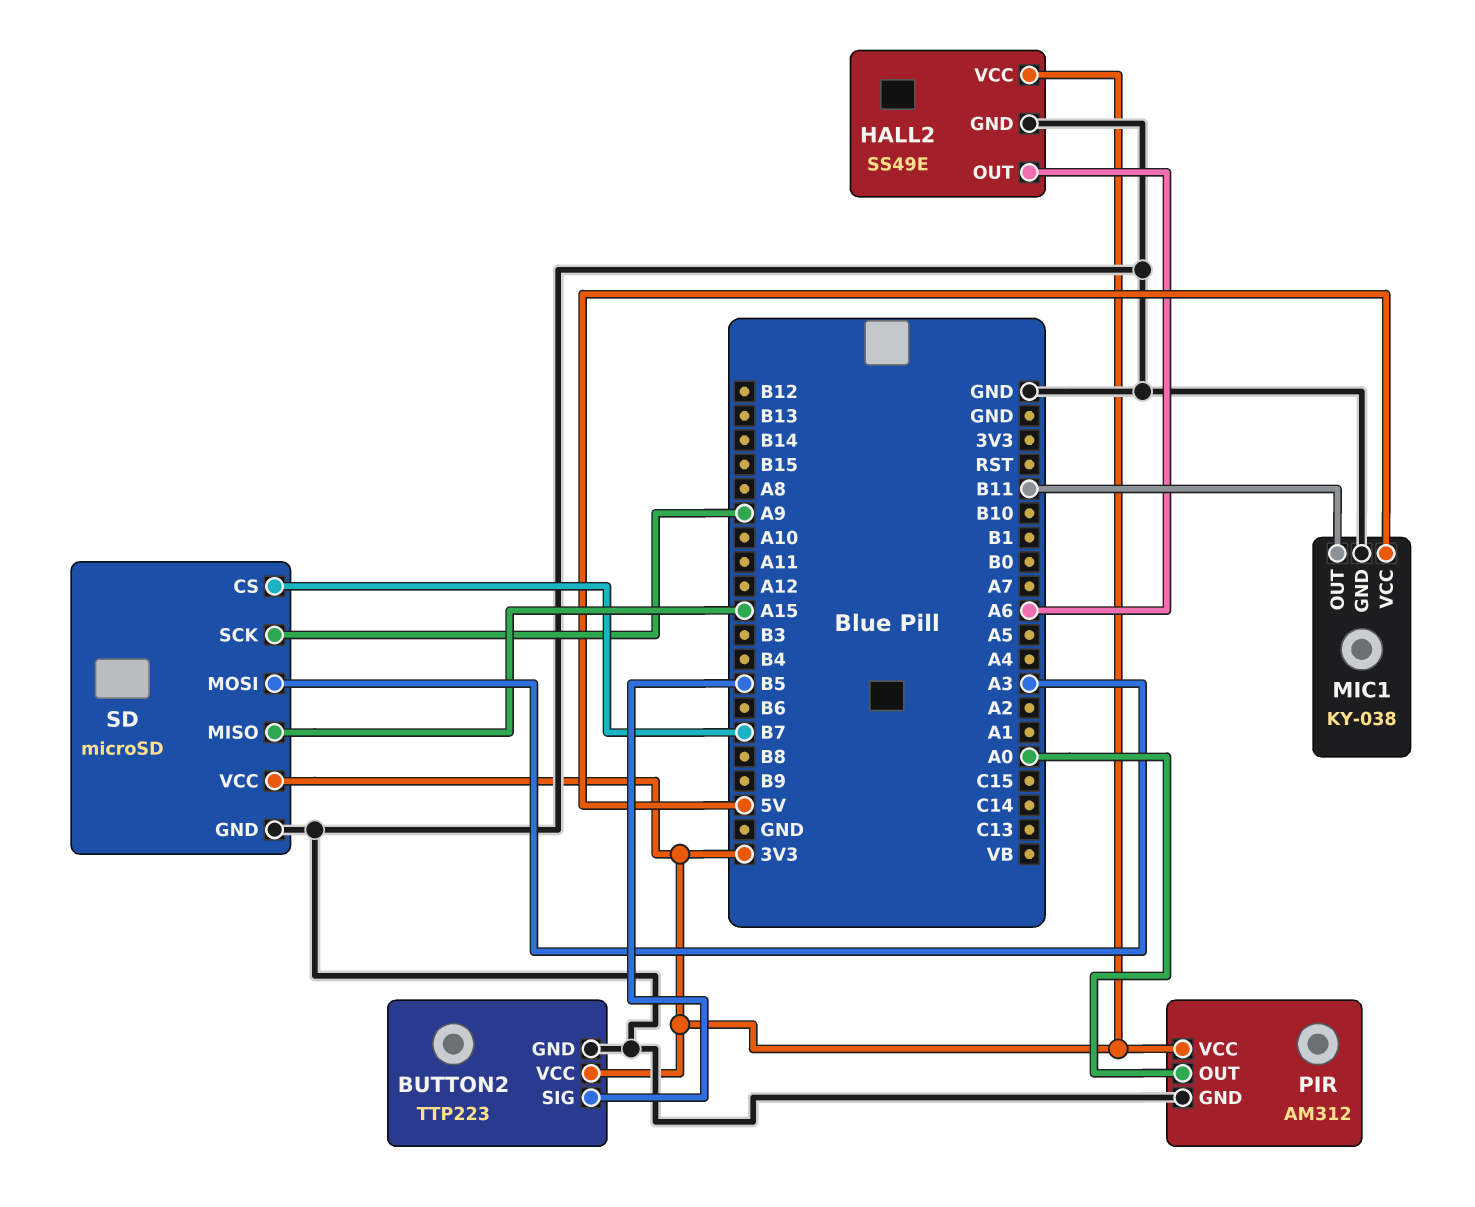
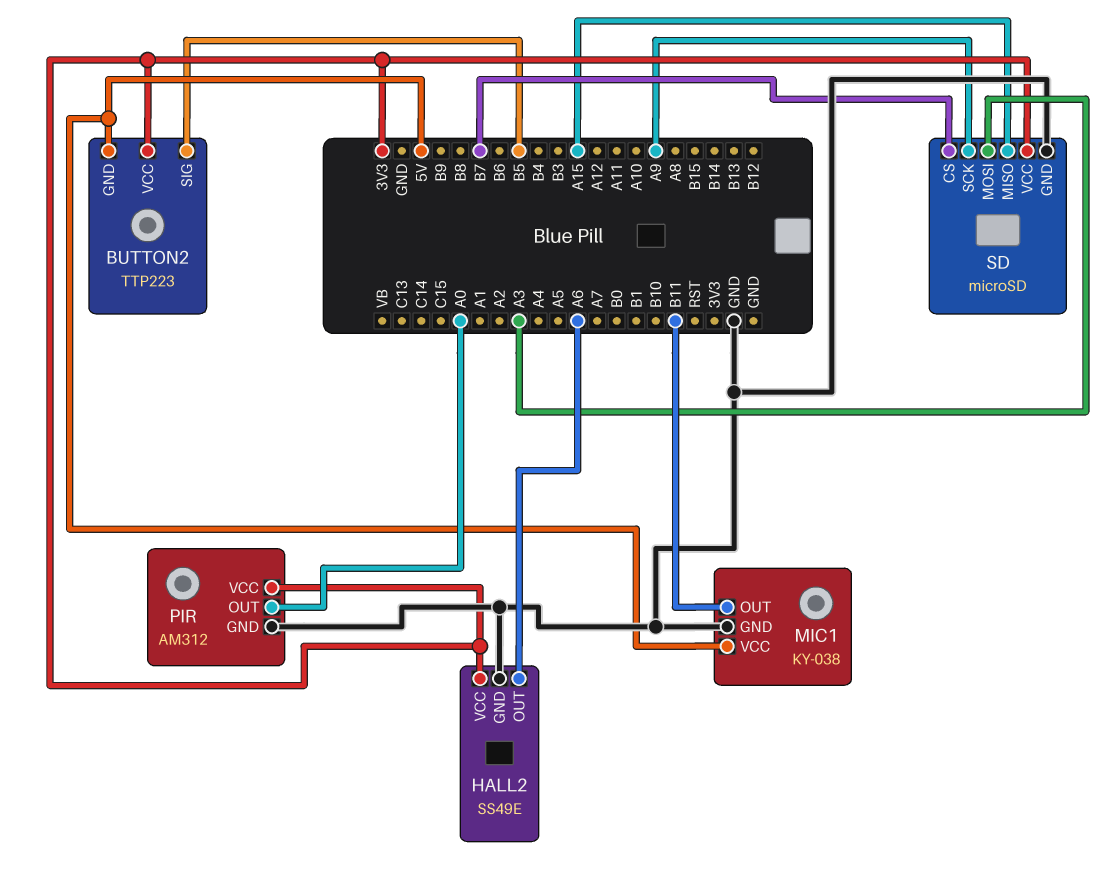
BUTTON2 pin GND: GND -> 5V

